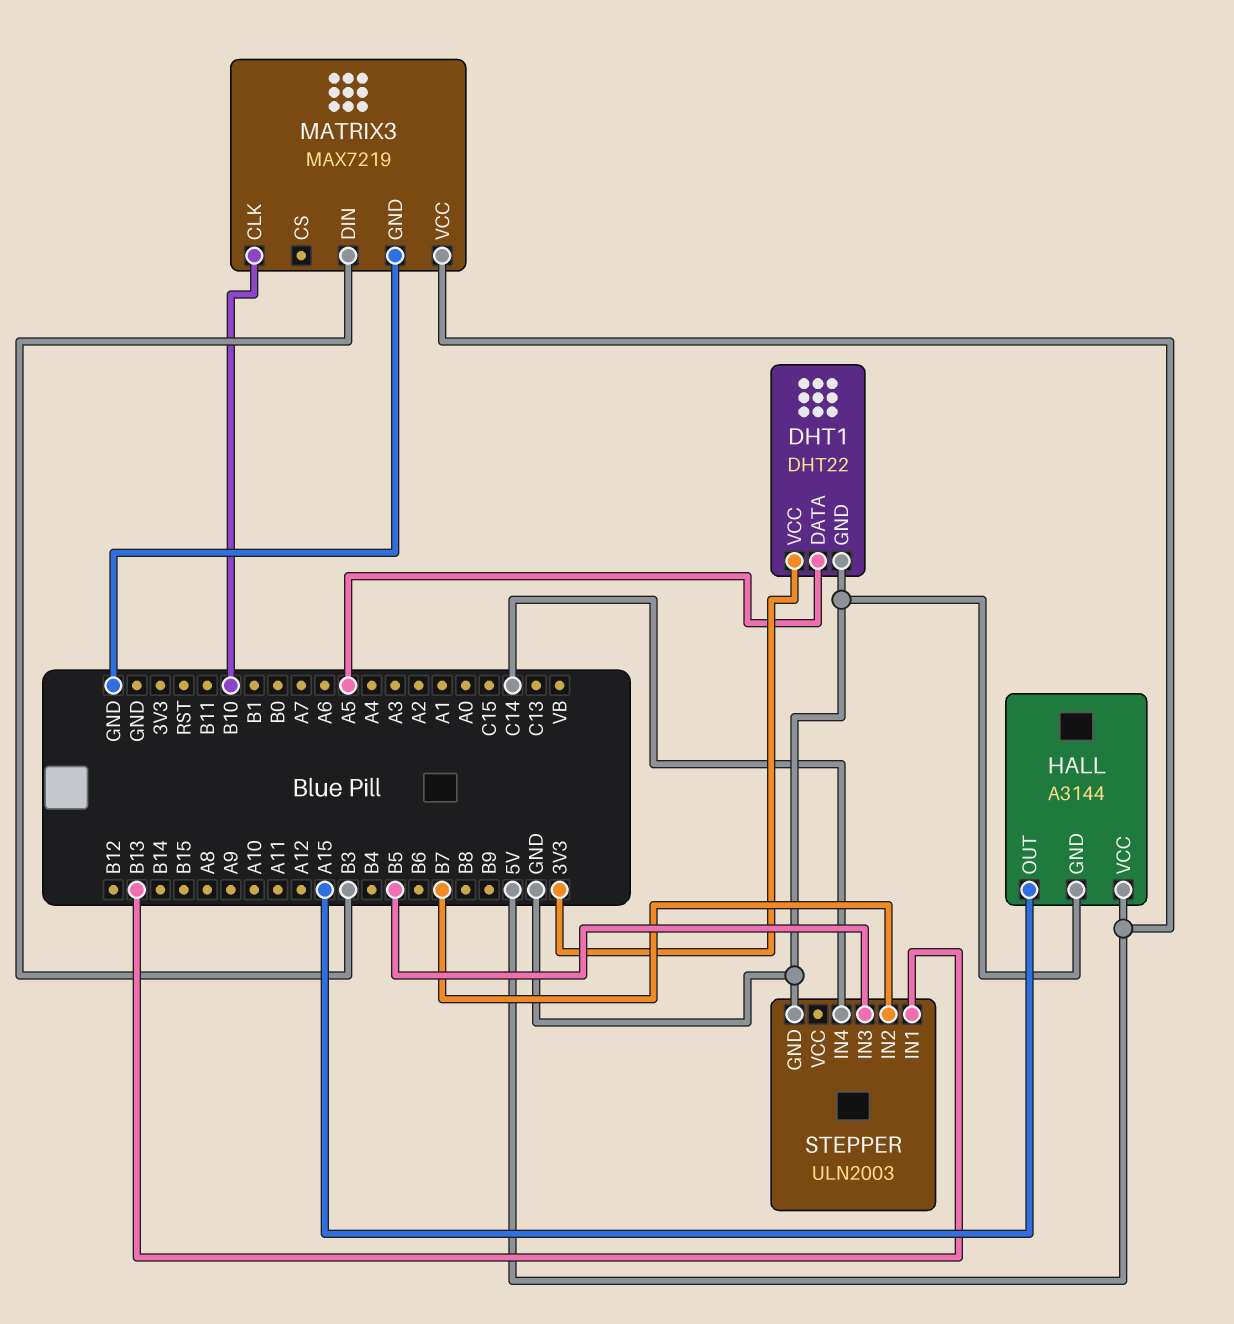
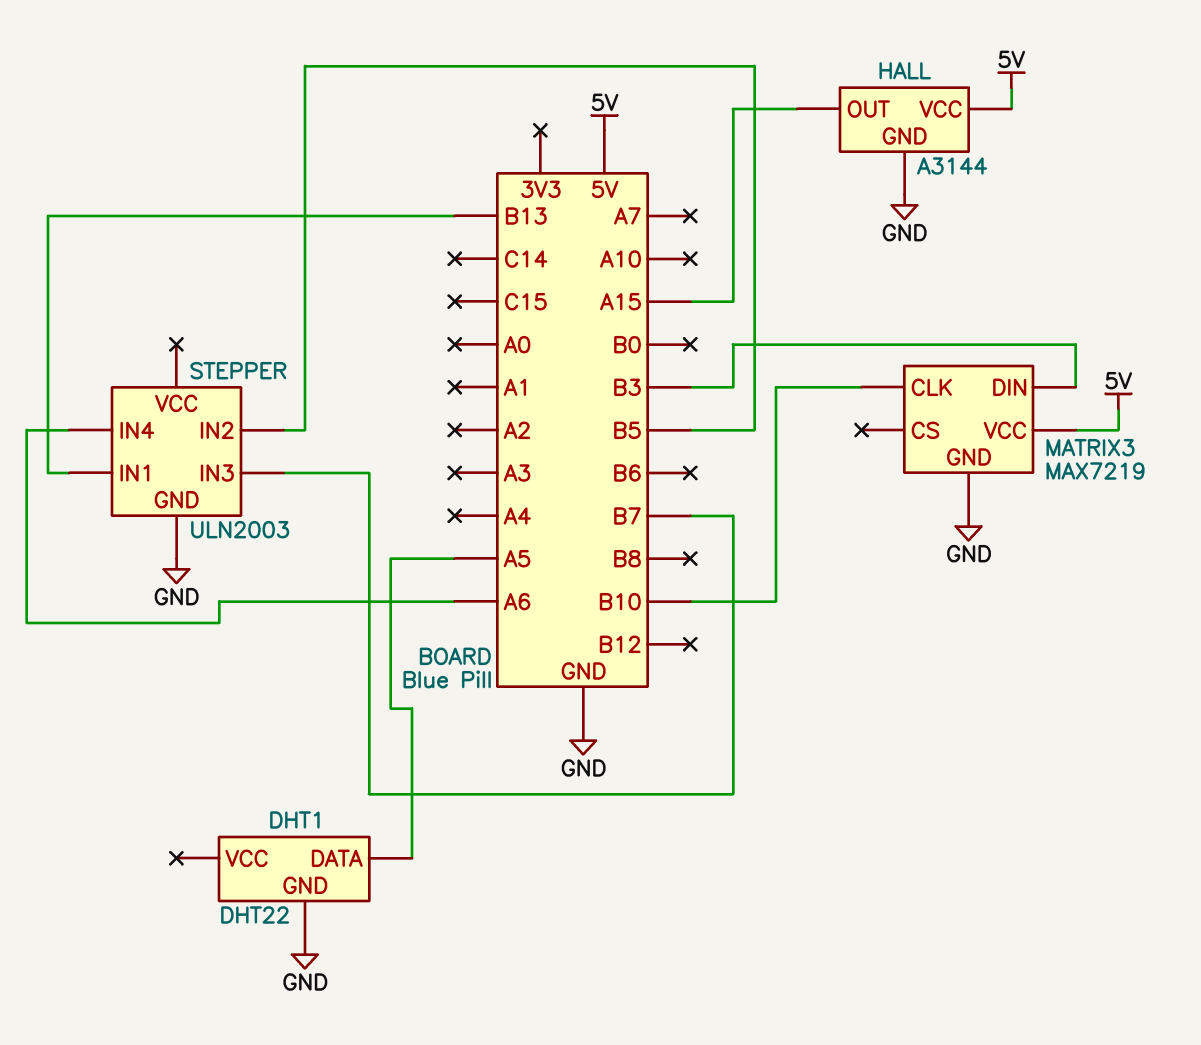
DHT1 pin VCC: 3V3 -> none
STEPPER pin IN2: B7 -> B5
STEPPER pin IN3: B5 -> B7
STEPPER pin IN4: C14 -> A6

